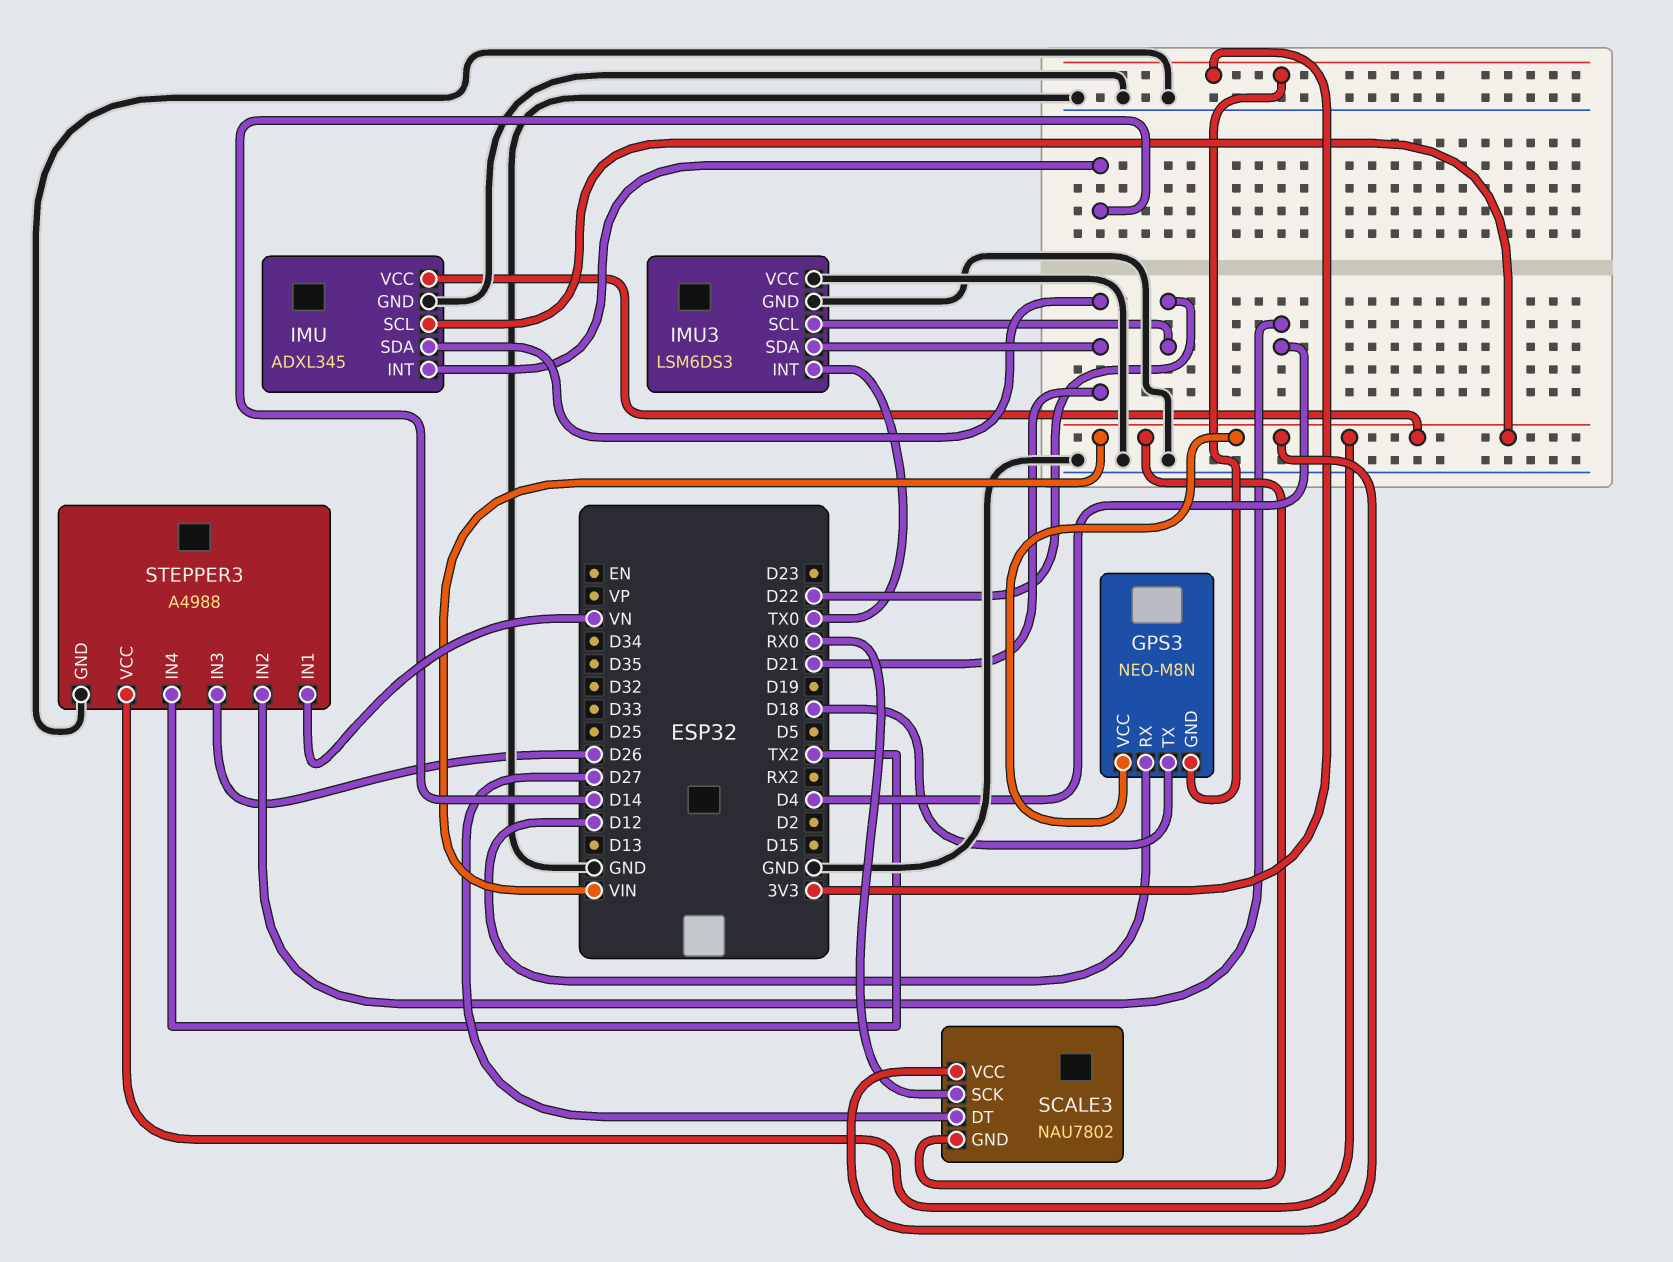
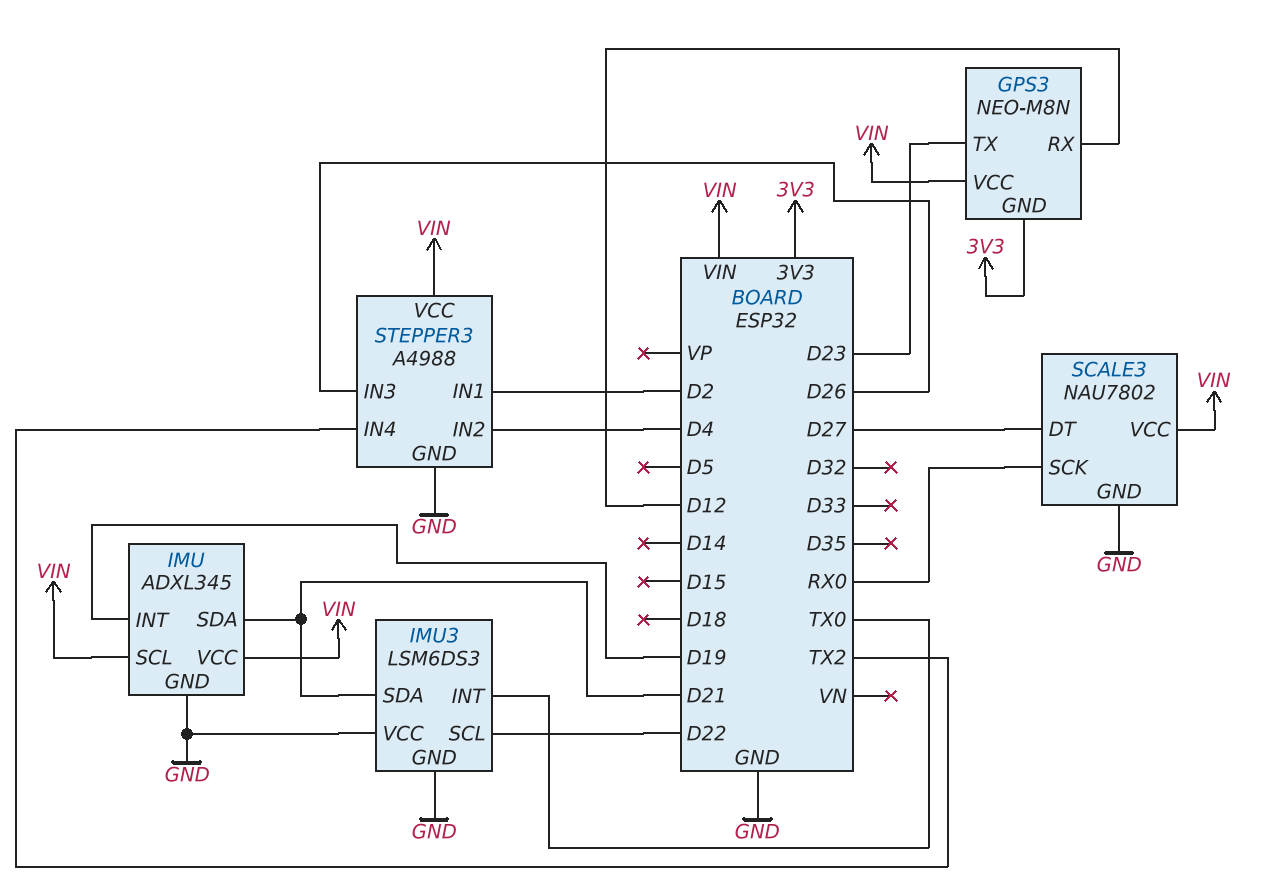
GPS3 pin TX: D18 -> D23
IMU pin INT: D14 -> D19
SCALE3 pin GND: VIN -> GND
STEPPER3 pin IN1: VN -> D2

